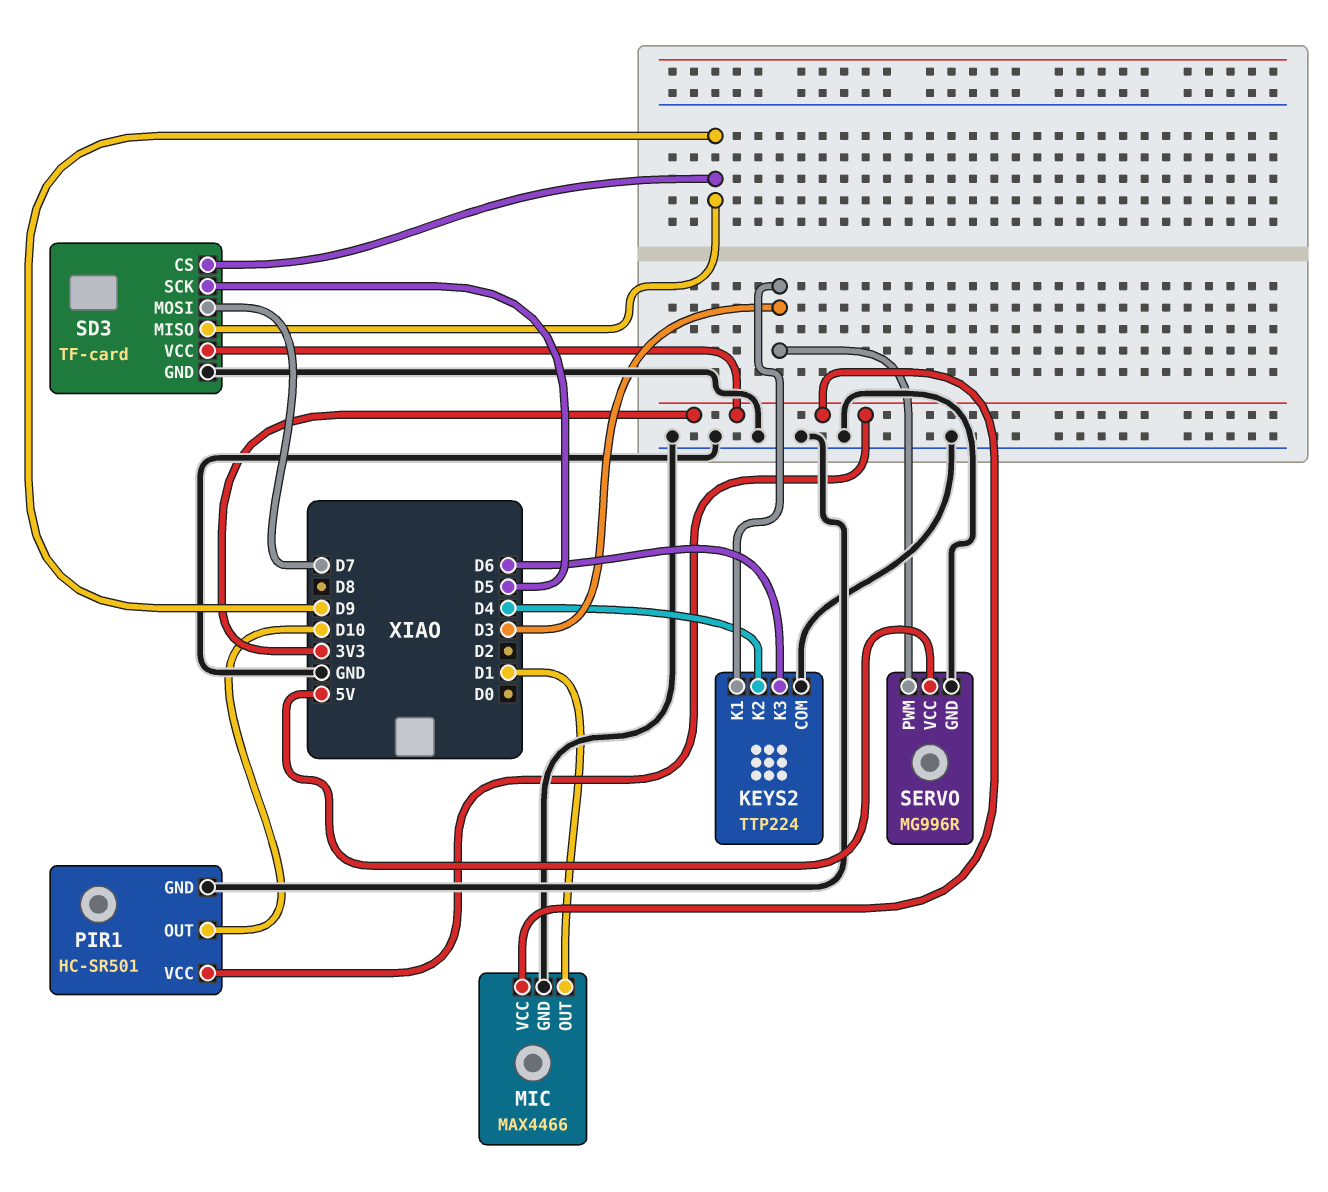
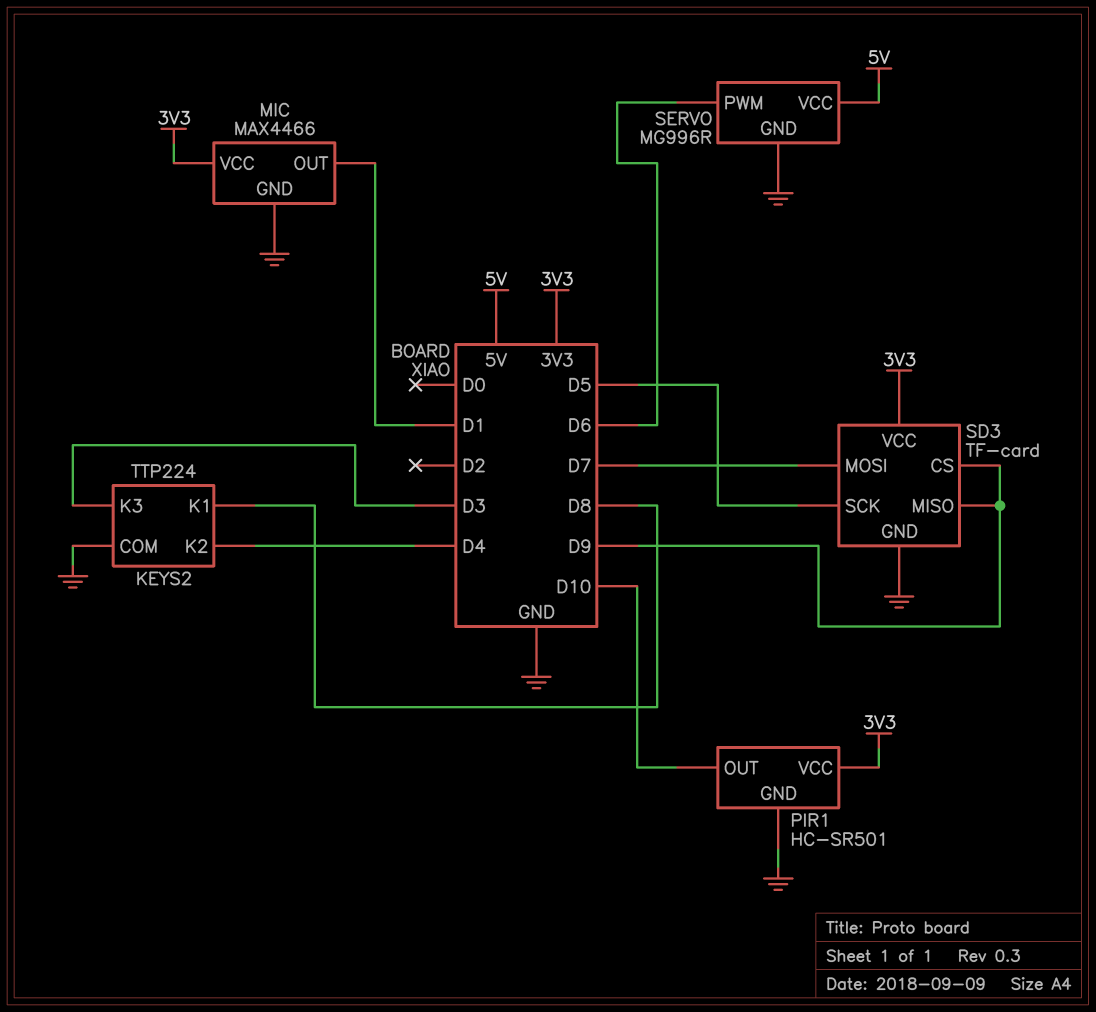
KEYS2 pin K1: D3 -> D8
KEYS2 pin K3: D6 -> D3
SERVO pin PWM: D3 -> D6

